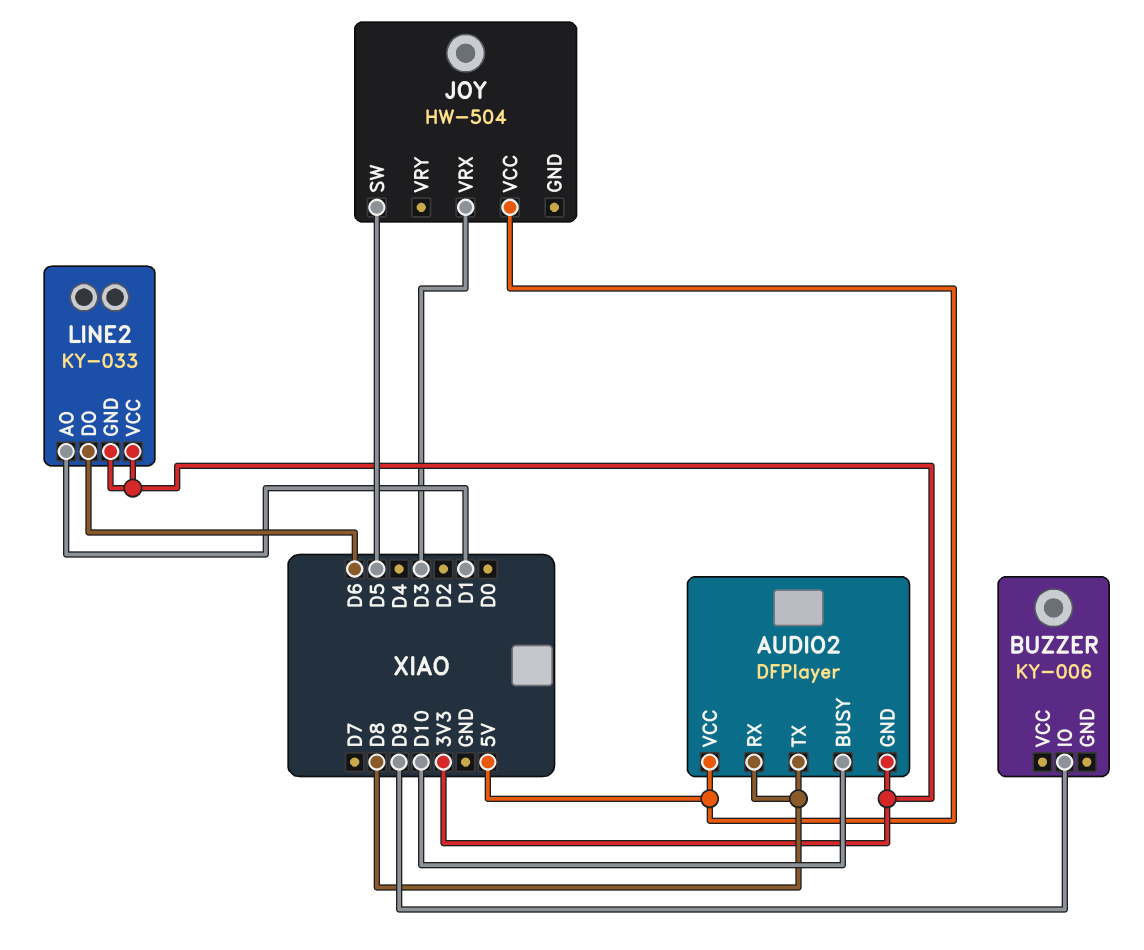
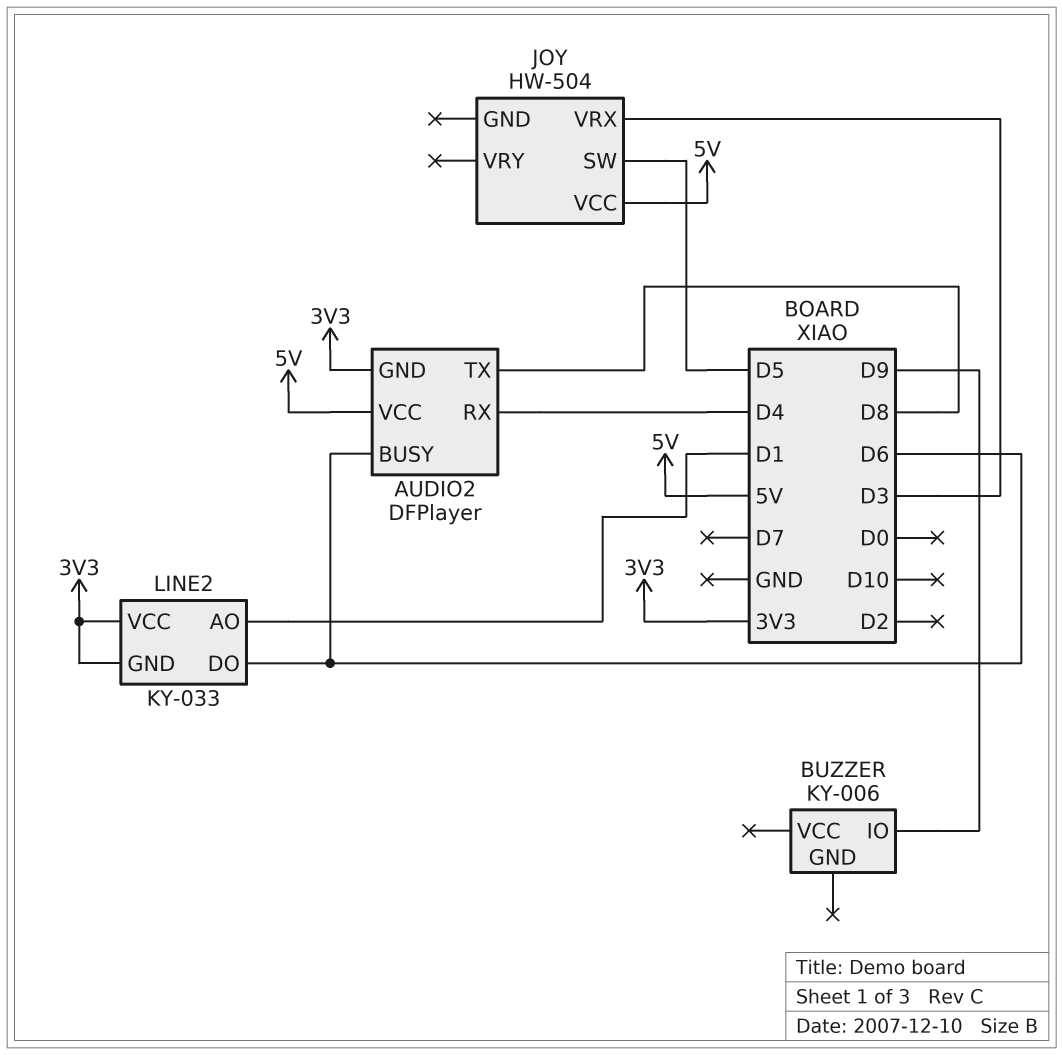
AUDIO2 pin BUSY: D10 -> D6
AUDIO2 pin RX: D8 -> D4

